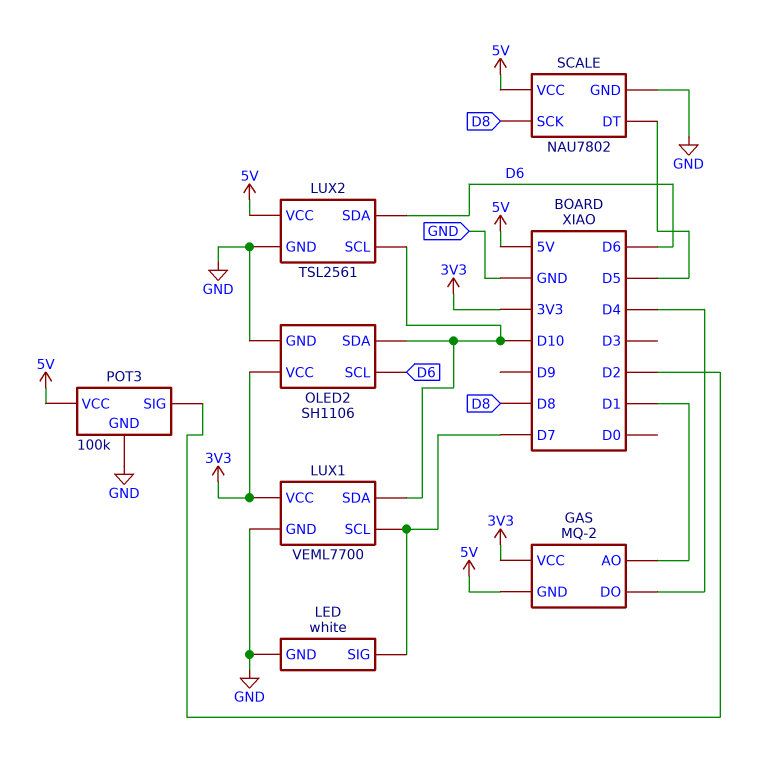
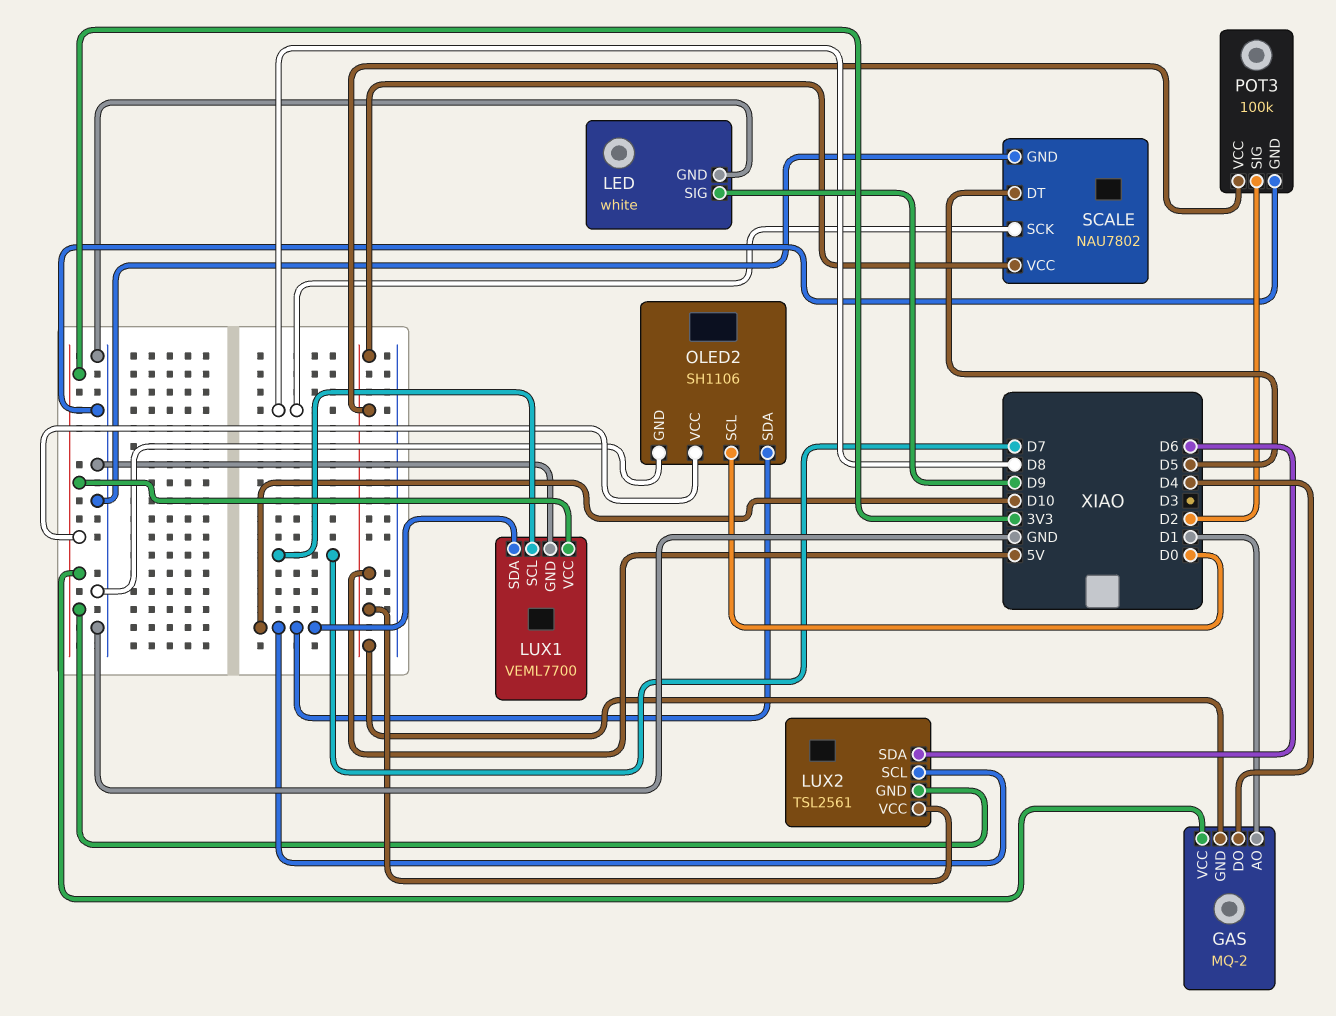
LED pin SIG: D7 -> D9
LUX2 pin GND: GND -> 3V3
OLED2 pin SCL: D6 -> D0

